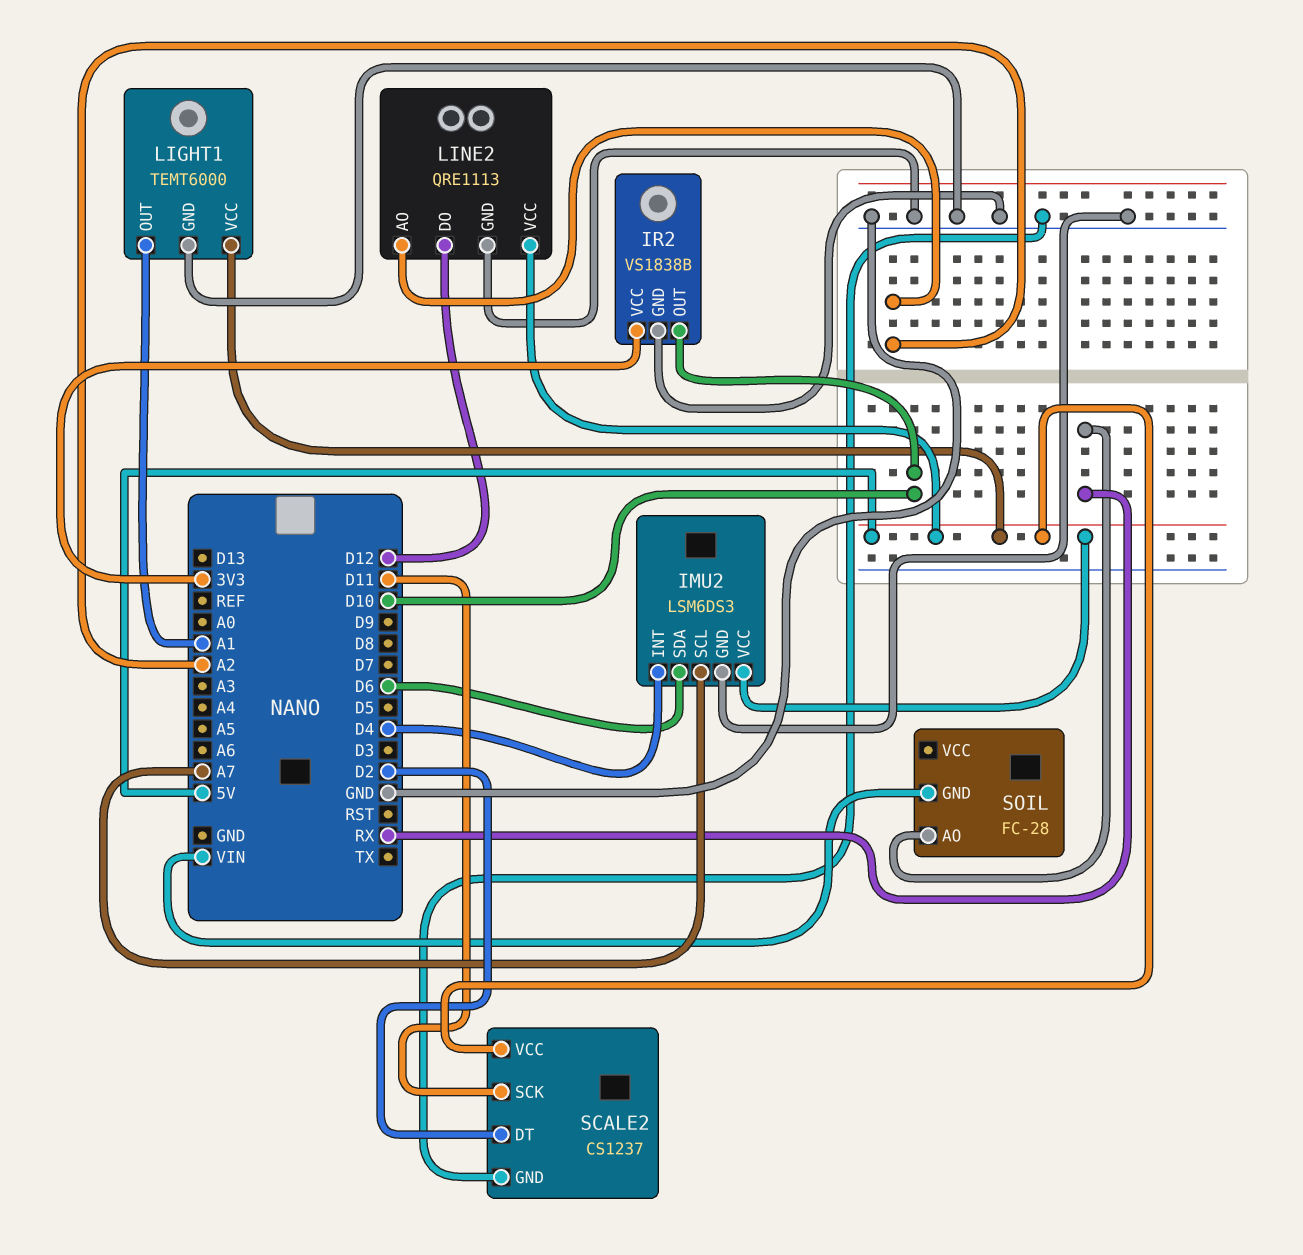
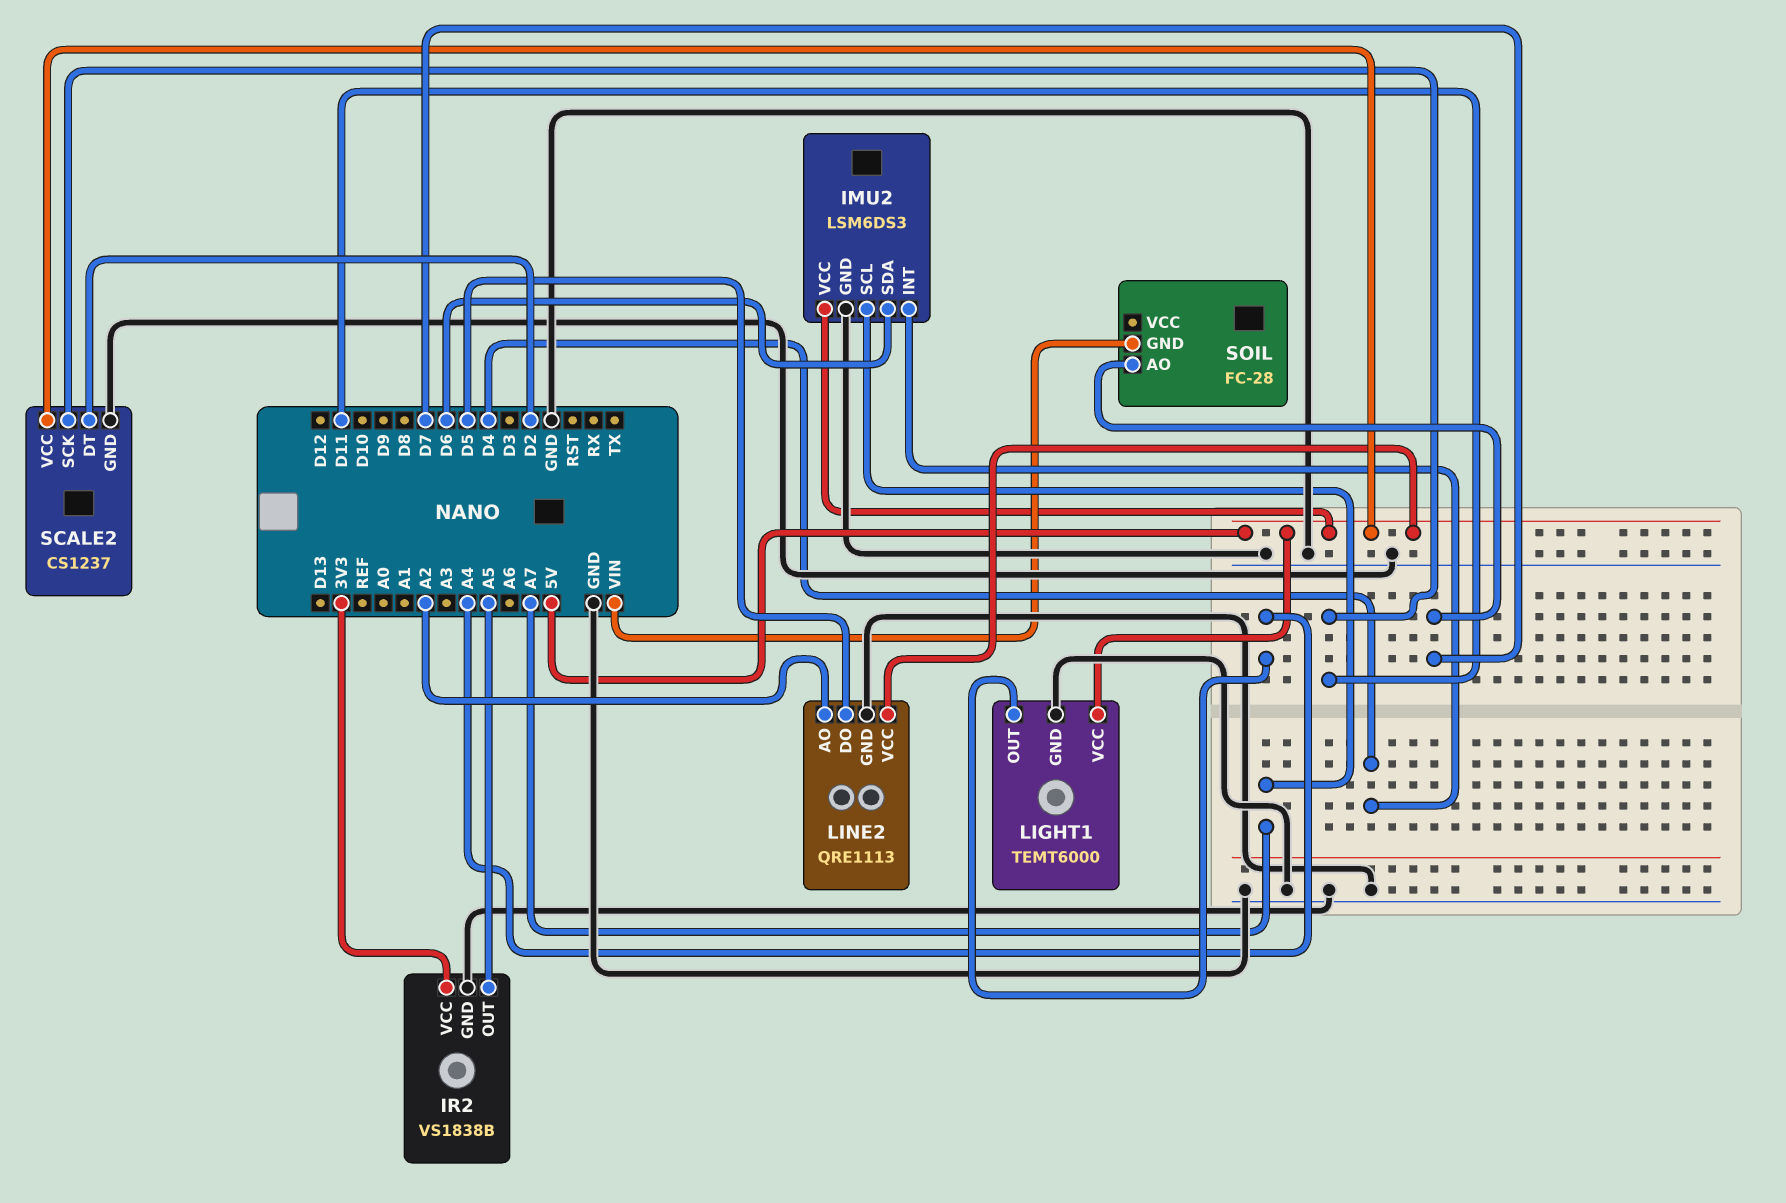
IR2 pin OUT: D10 -> A5
LIGHT1 pin OUT: A1 -> A4
LINE2 pin DO: D12 -> D5
SOIL pin AO: RX -> D7

